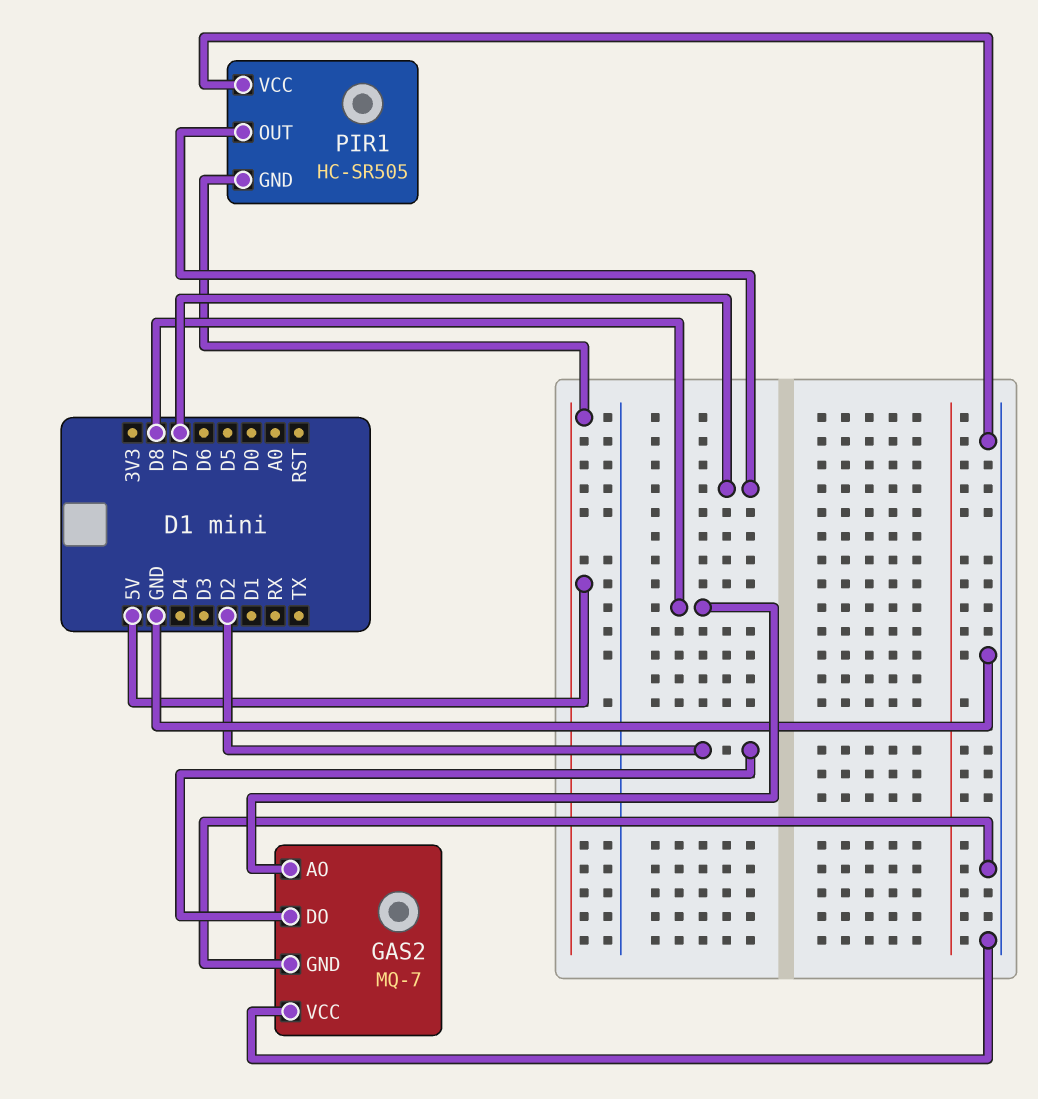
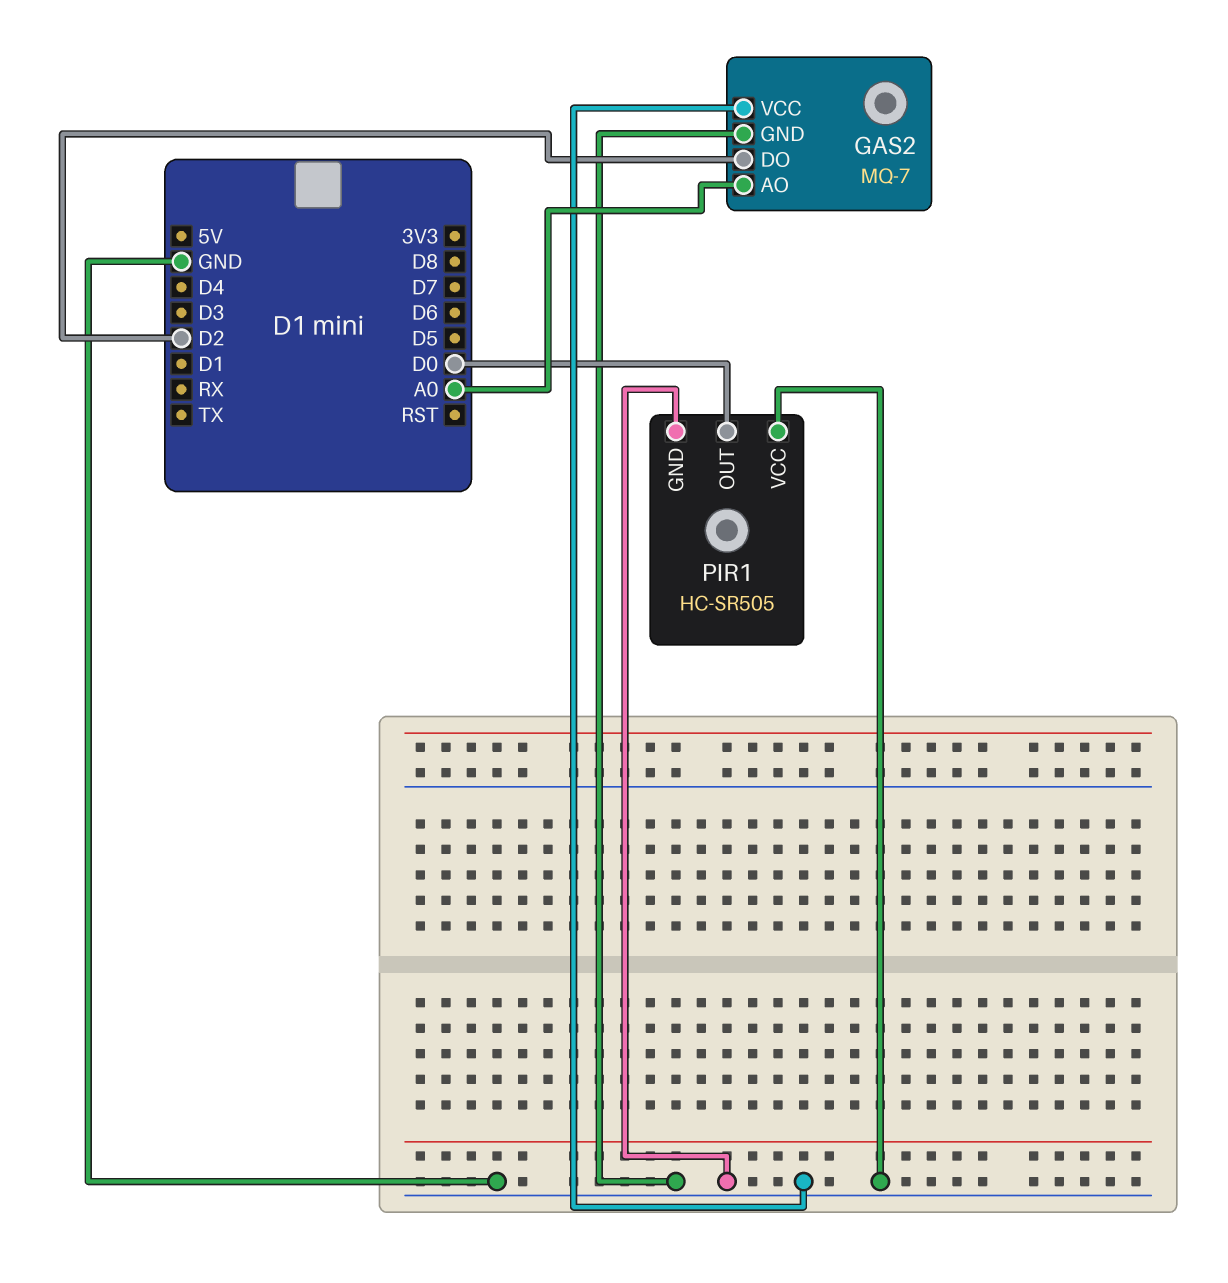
GAS2 pin AO: D8 -> A0
PIR1 pin GND: 5V -> GND
PIR1 pin OUT: D7 -> D0

